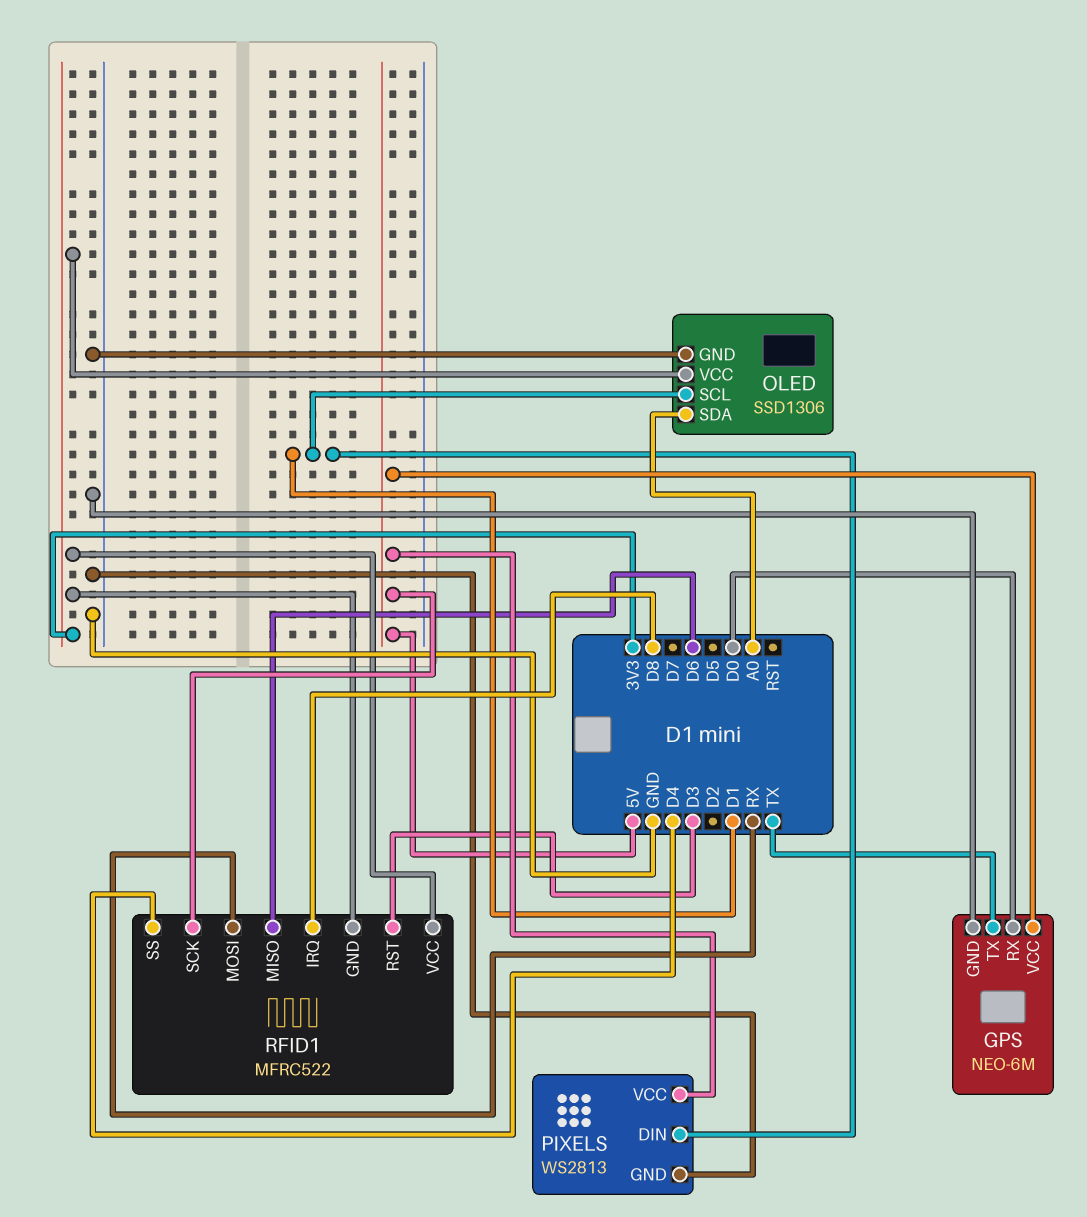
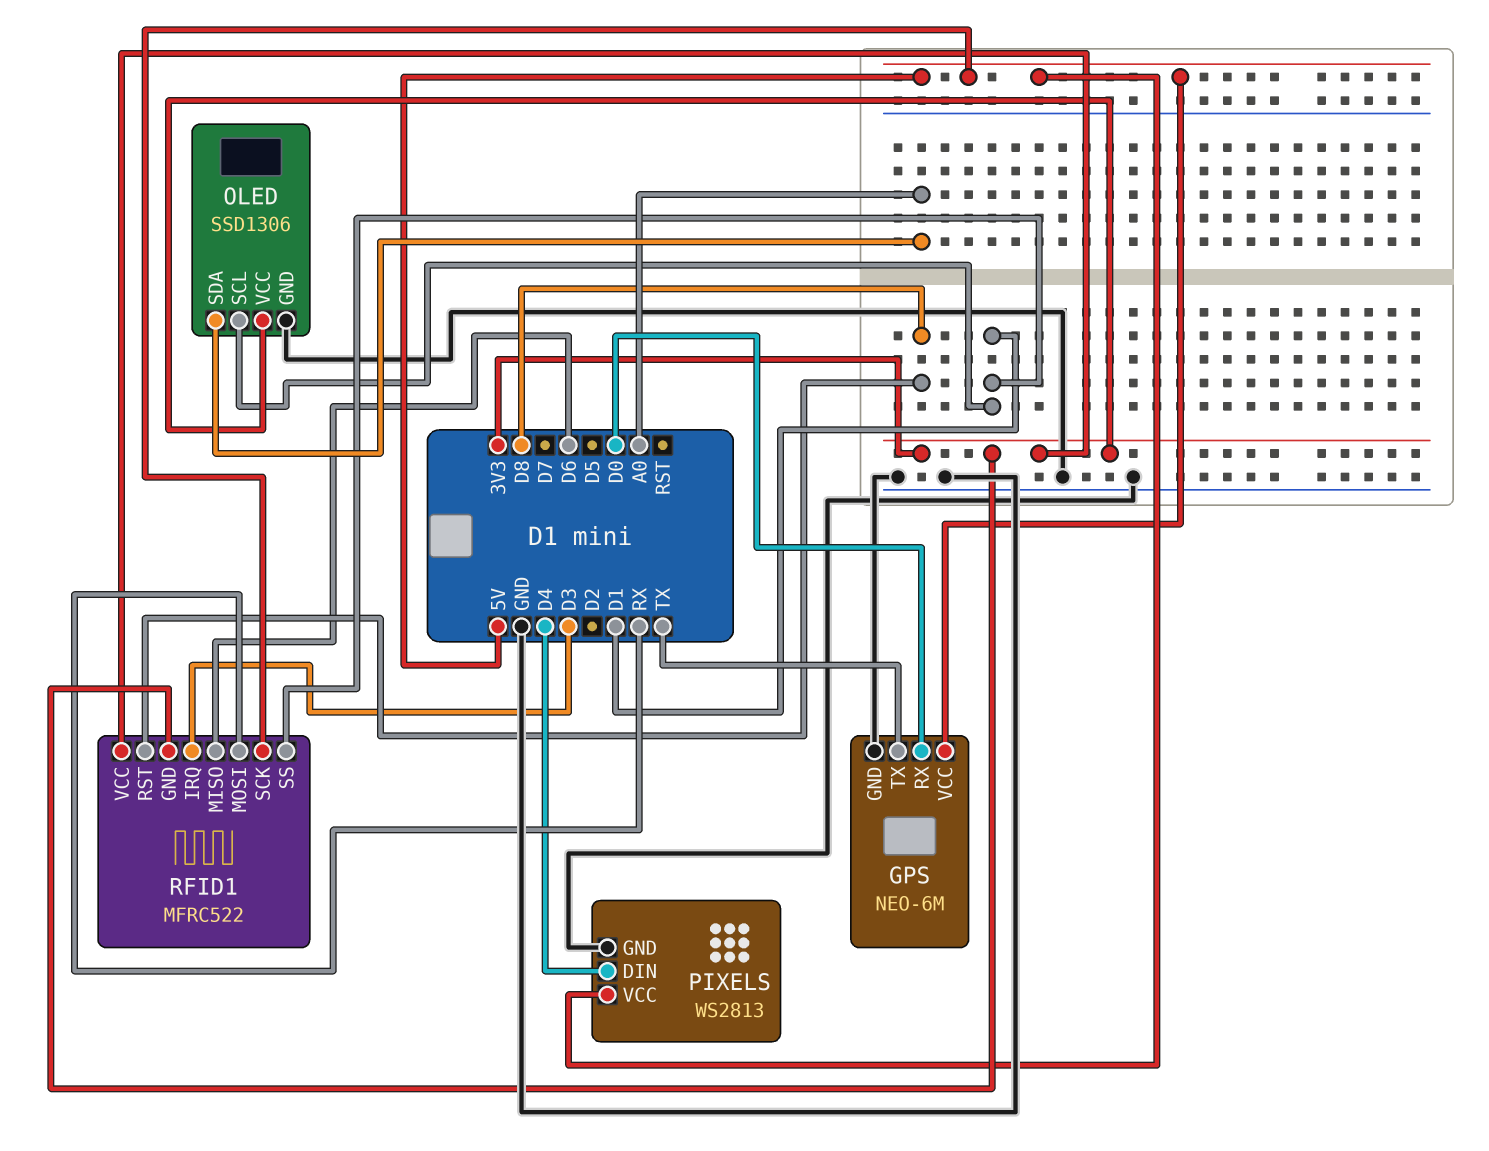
PIXELS pin DIN: D1 -> D4
RFID1 pin IRQ: D8 -> D3
RFID1 pin RST: D3 -> D8
RFID1 pin SS: D4 -> D1

